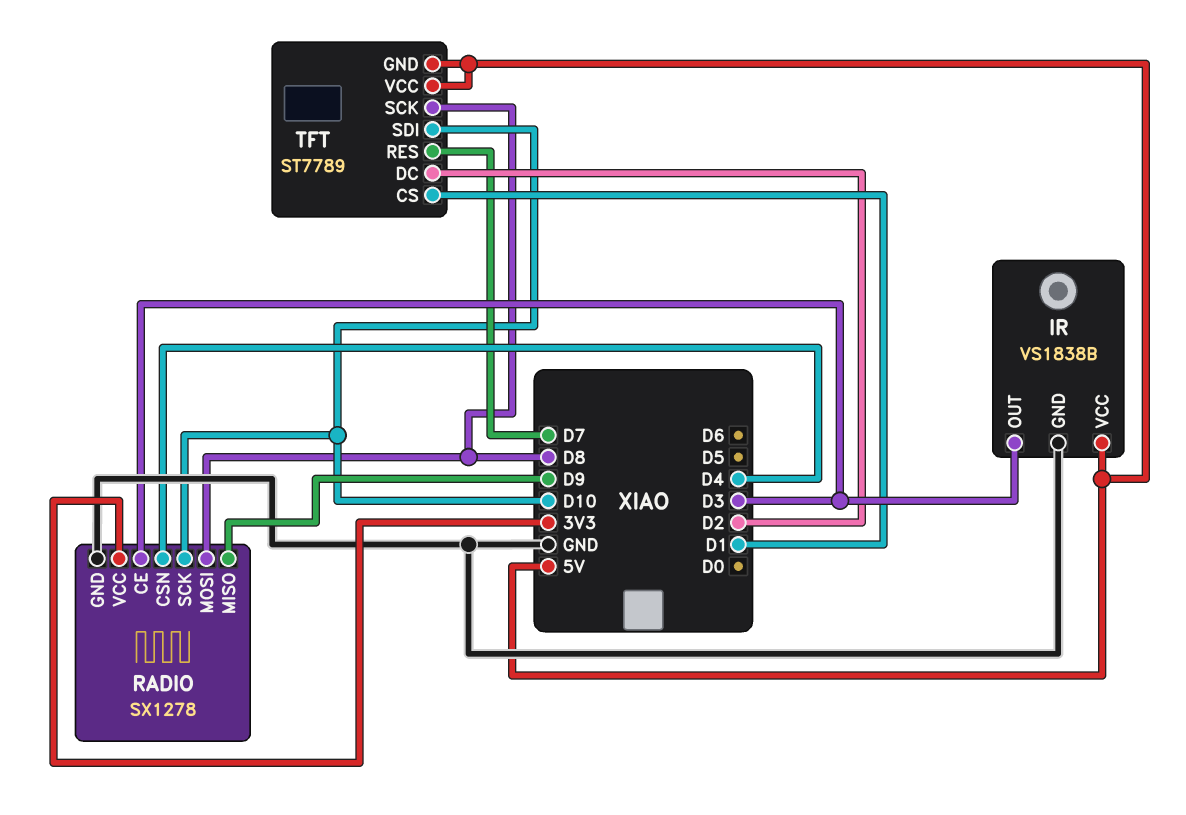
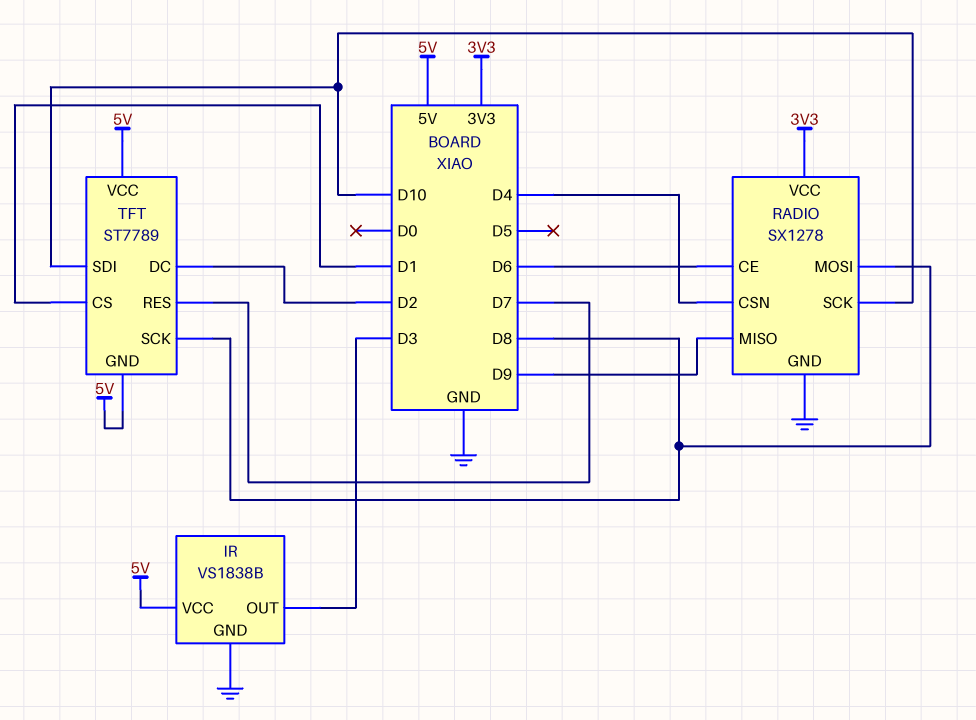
RADIO pin CE: D3 -> D6

